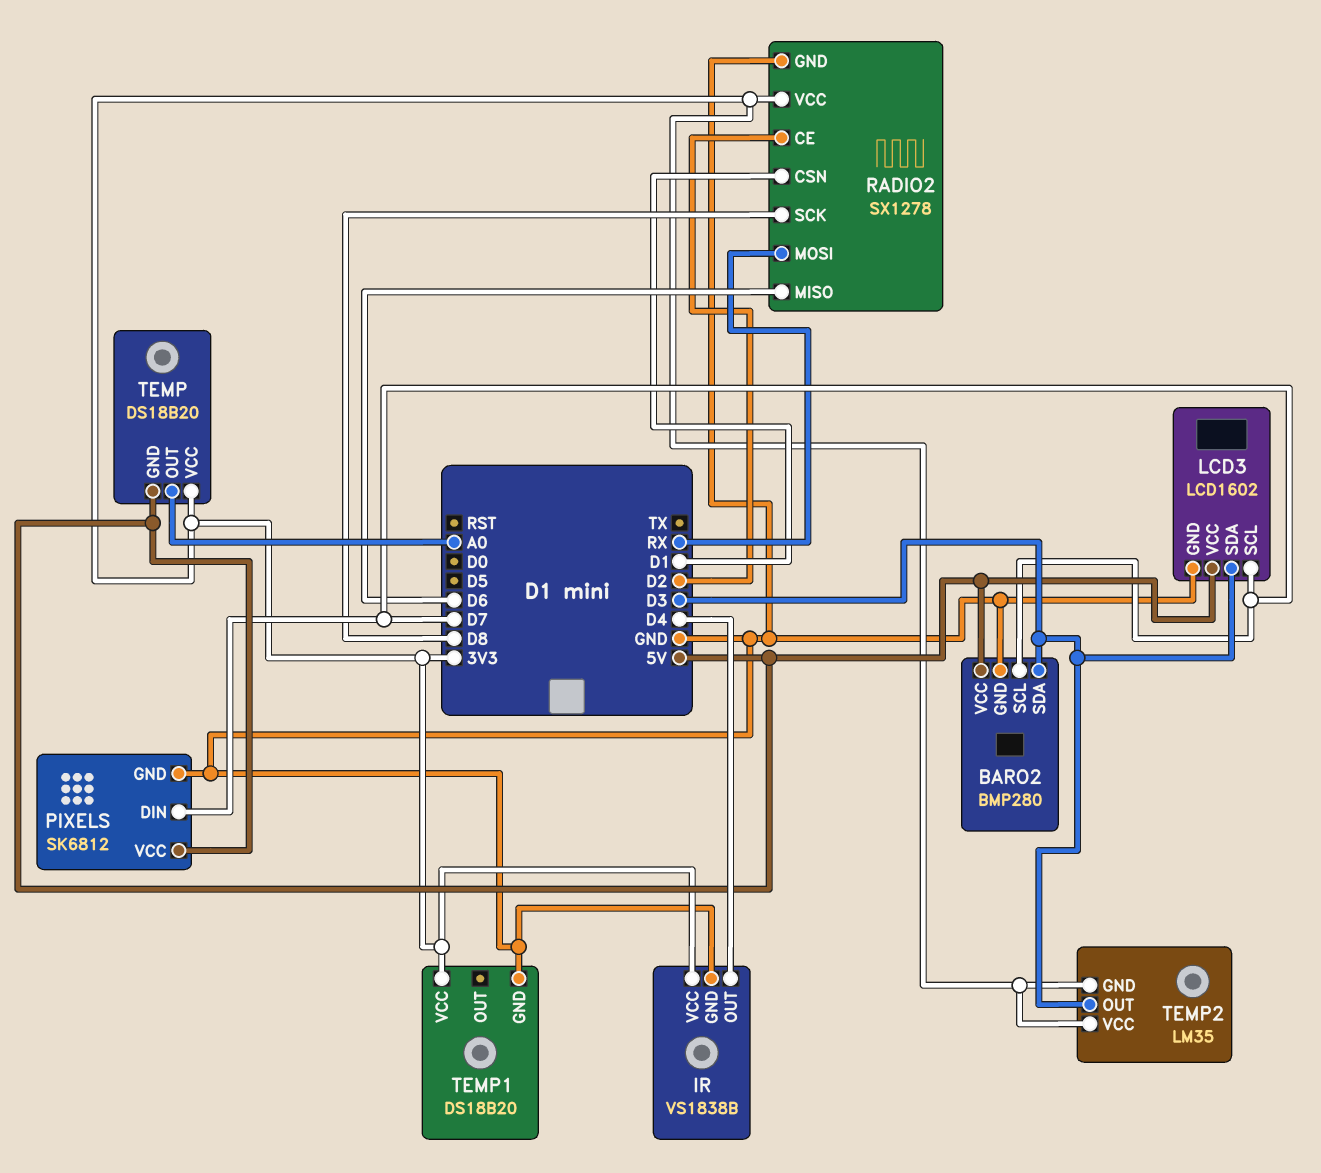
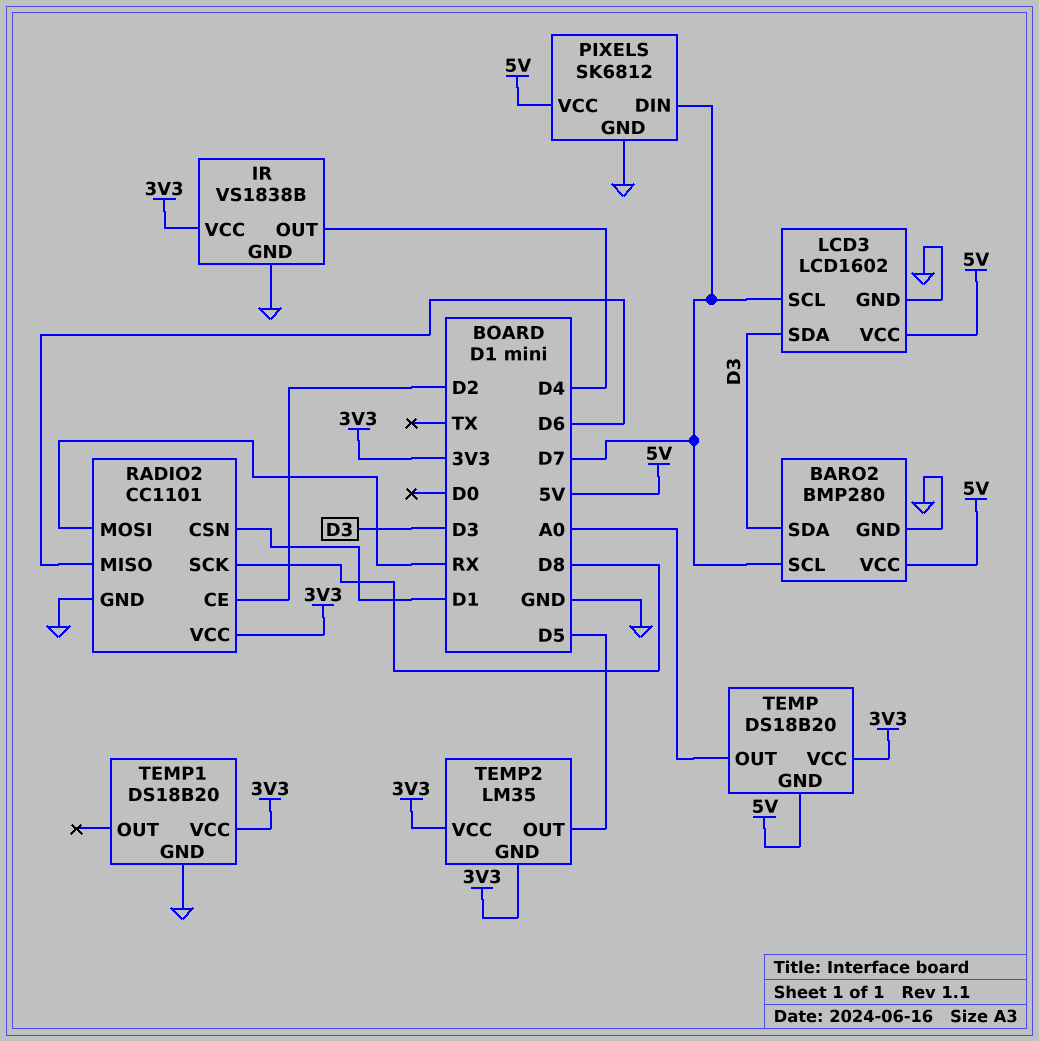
RADIO2: SX1278 -> CC1101
TEMP2 pin OUT: D3 -> D5

